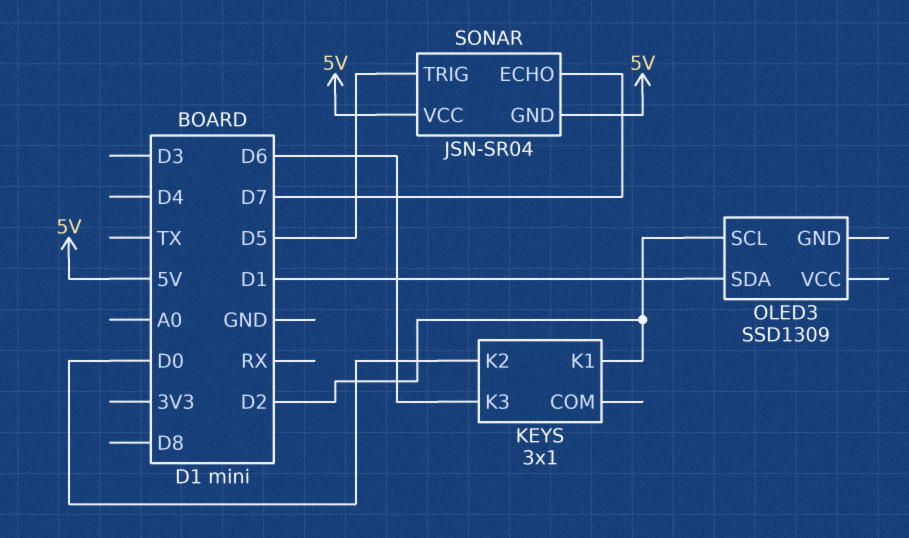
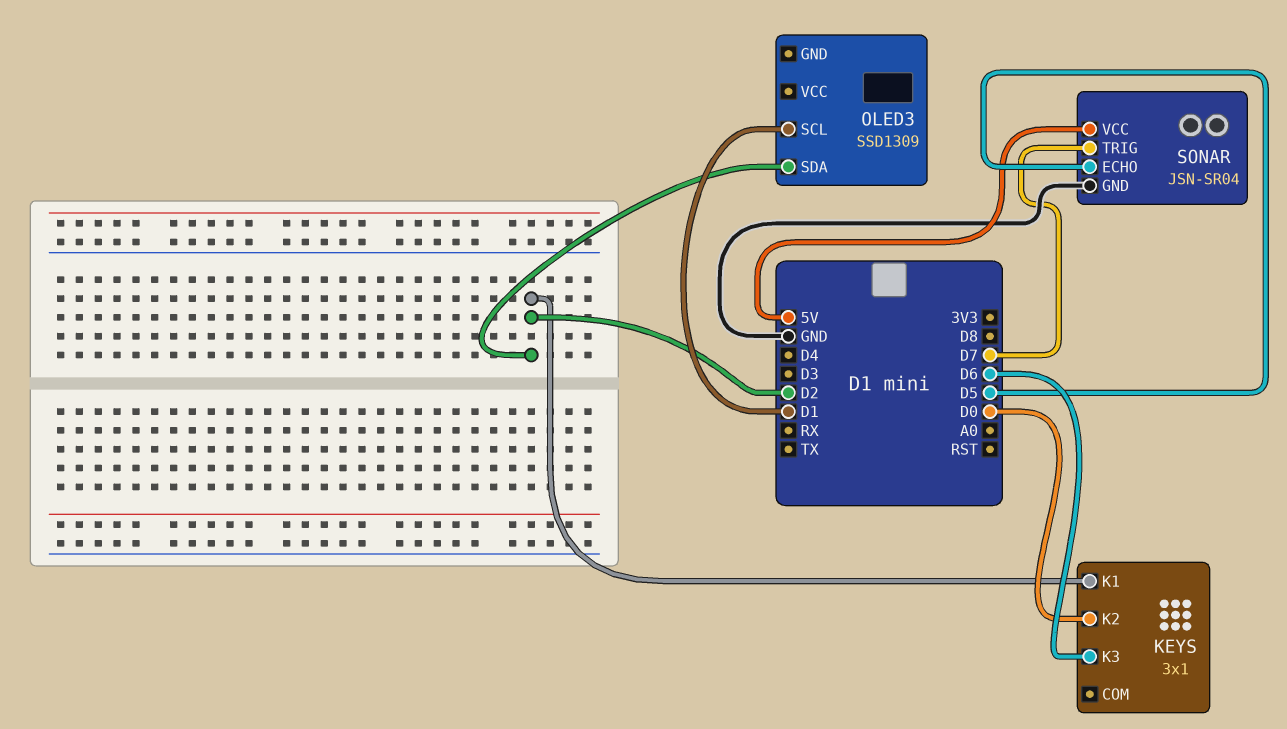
OLED3 pin SCL: D2 -> D1
OLED3 pin SDA: D1 -> D2
SONAR pin ECHO: D7 -> D5
SONAR pin GND: 5V -> GND
SONAR pin TRIG: D5 -> D7

